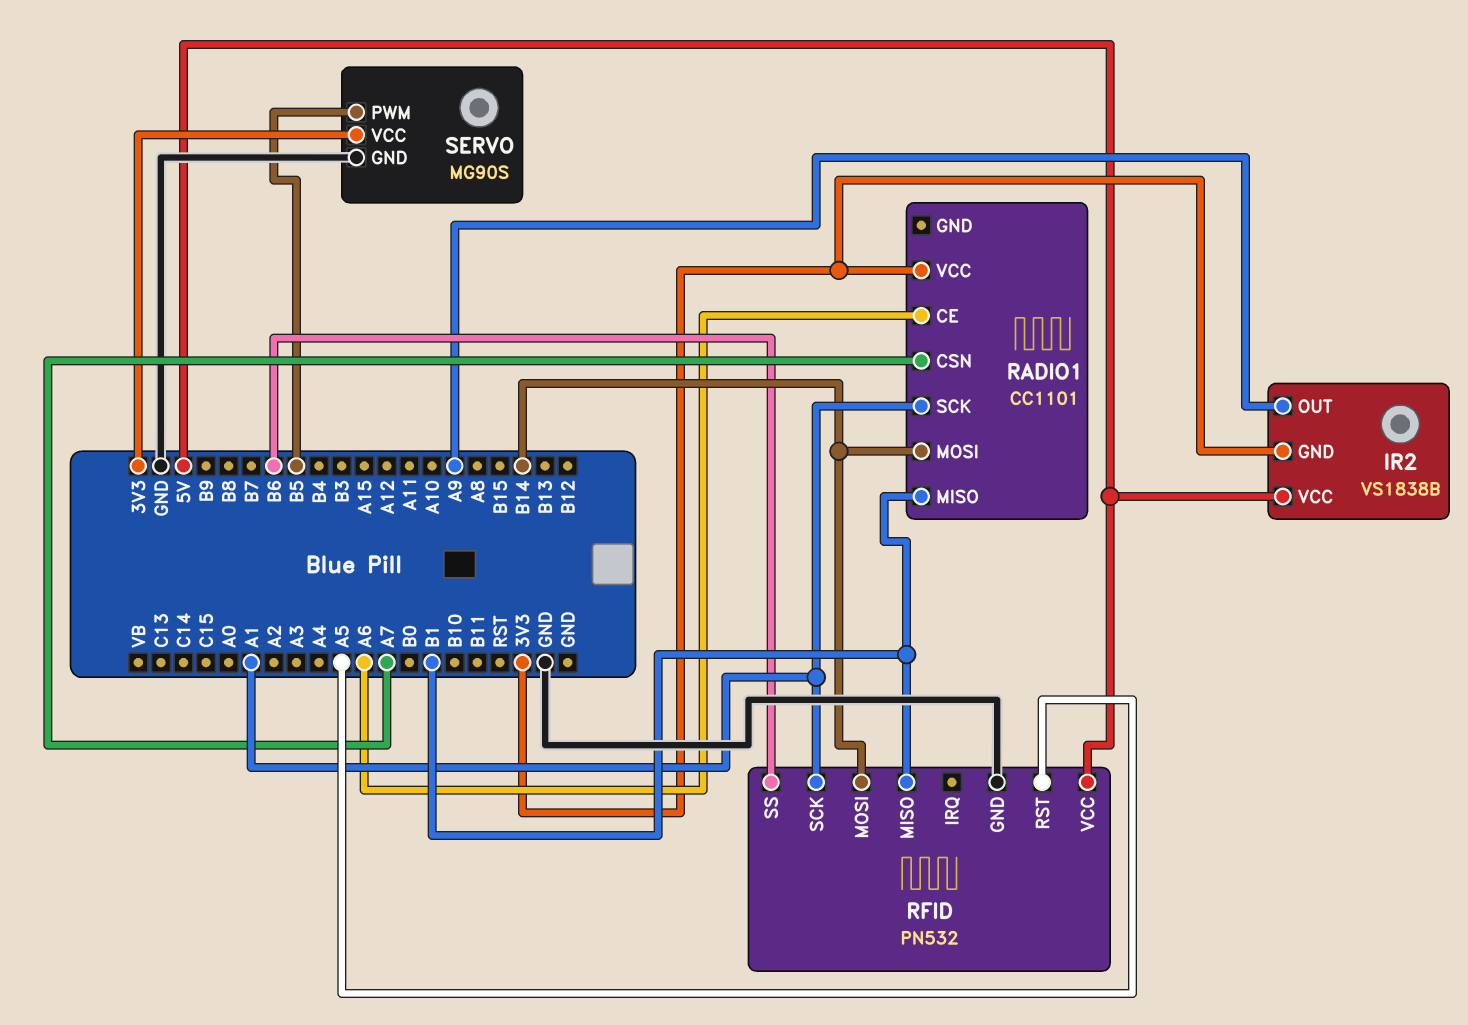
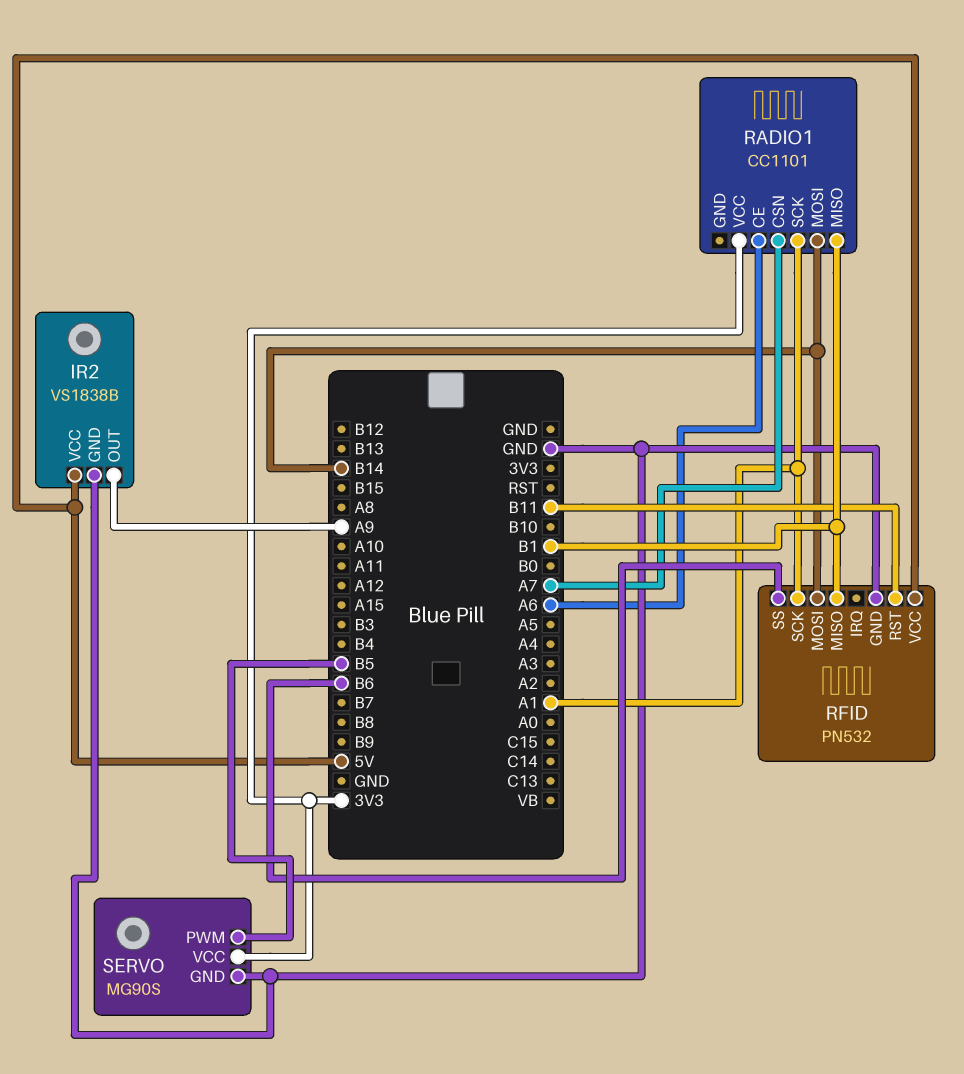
IR2 pin GND: 3V3 -> GND
RFID pin RST: A5 -> B11

